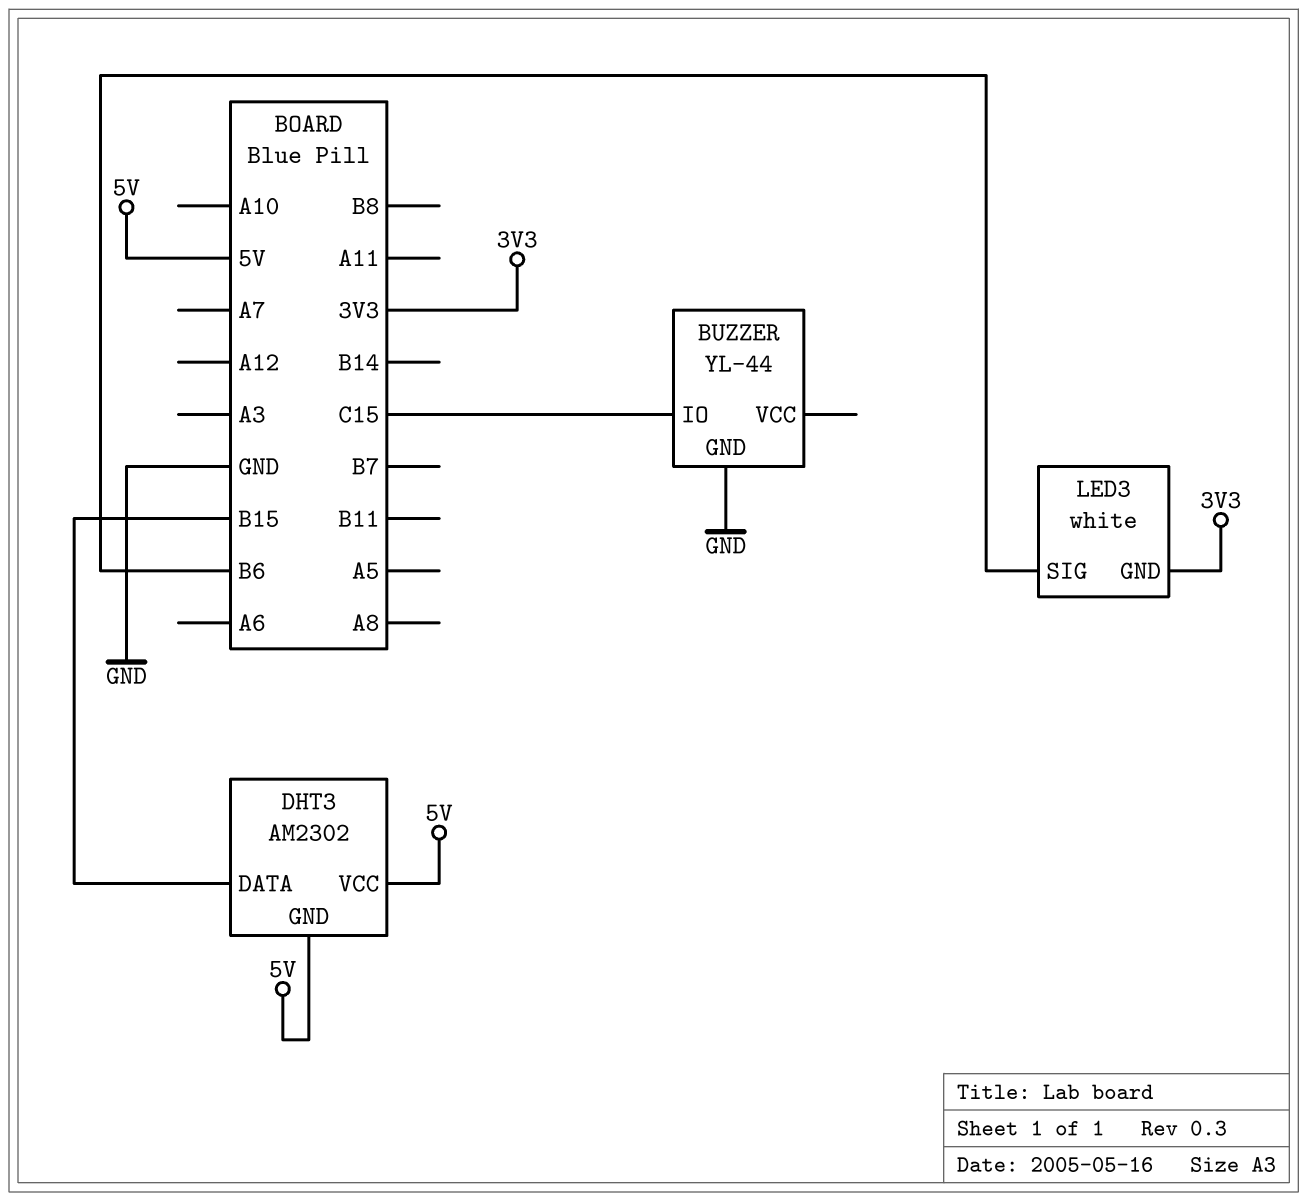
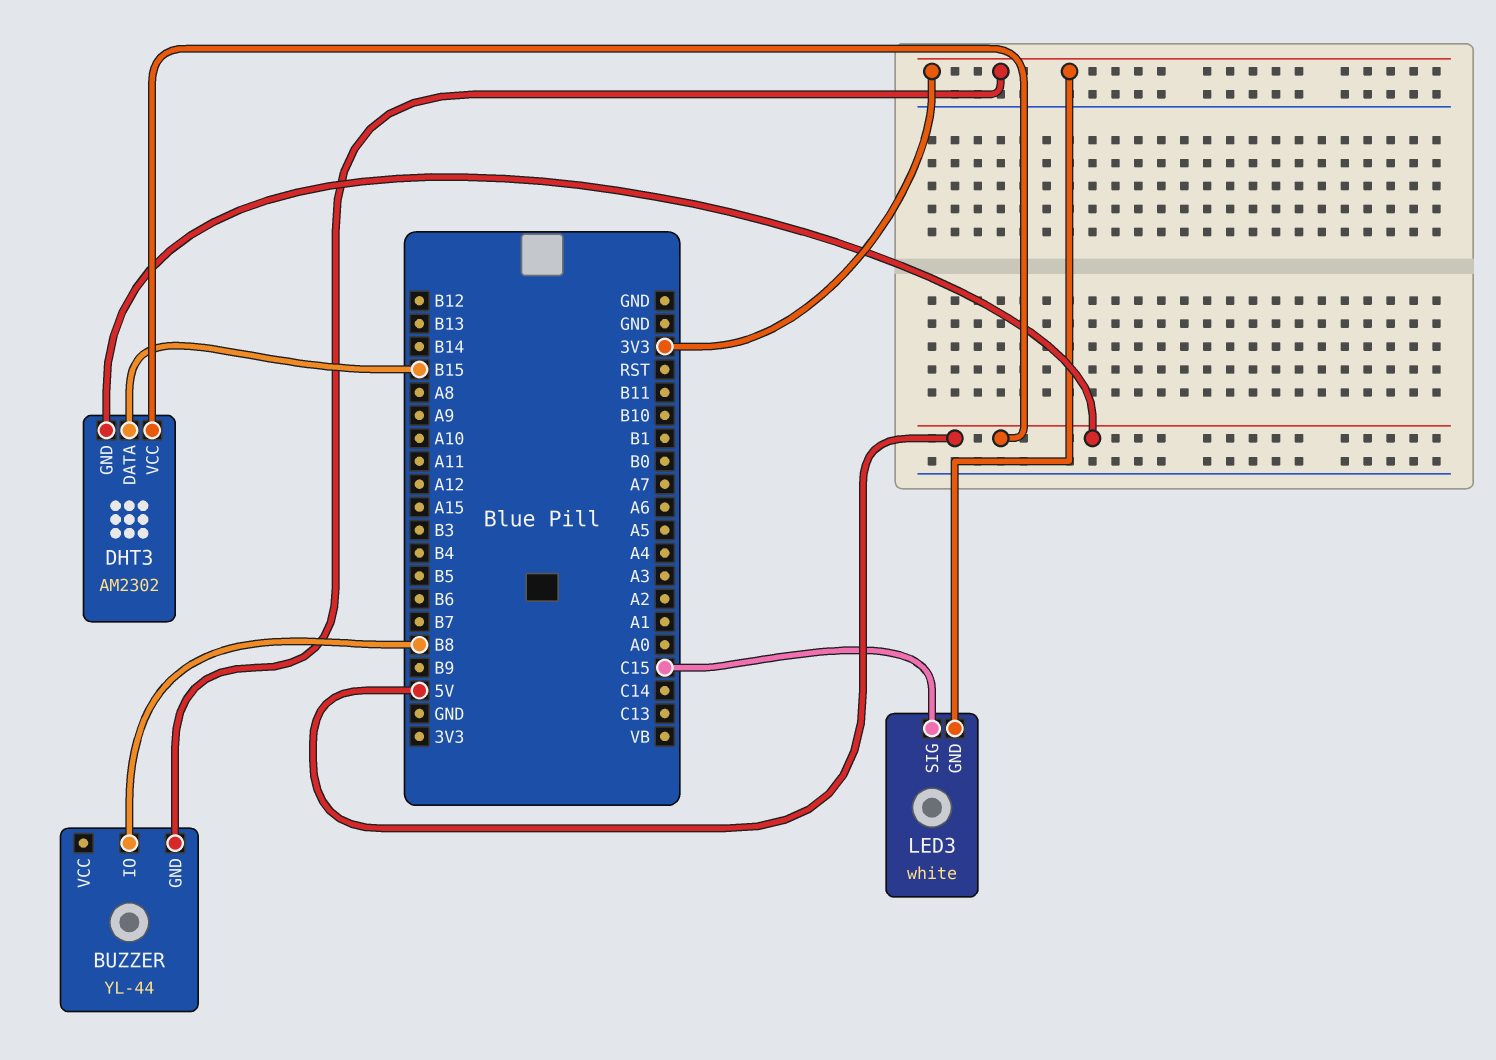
BUZZER pin GND: GND -> 3V3
BUZZER pin IO: C15 -> B8
LED3 pin SIG: B6 -> C15

